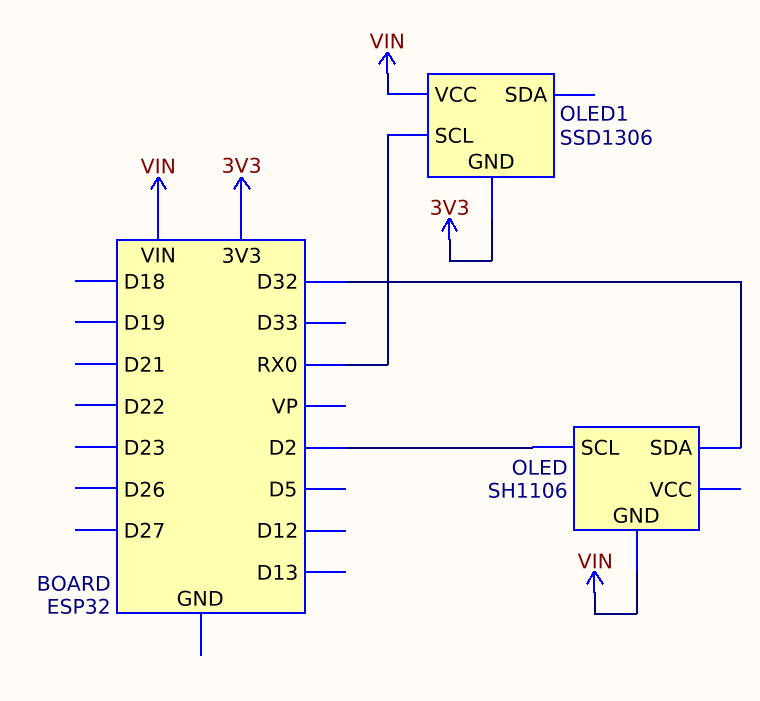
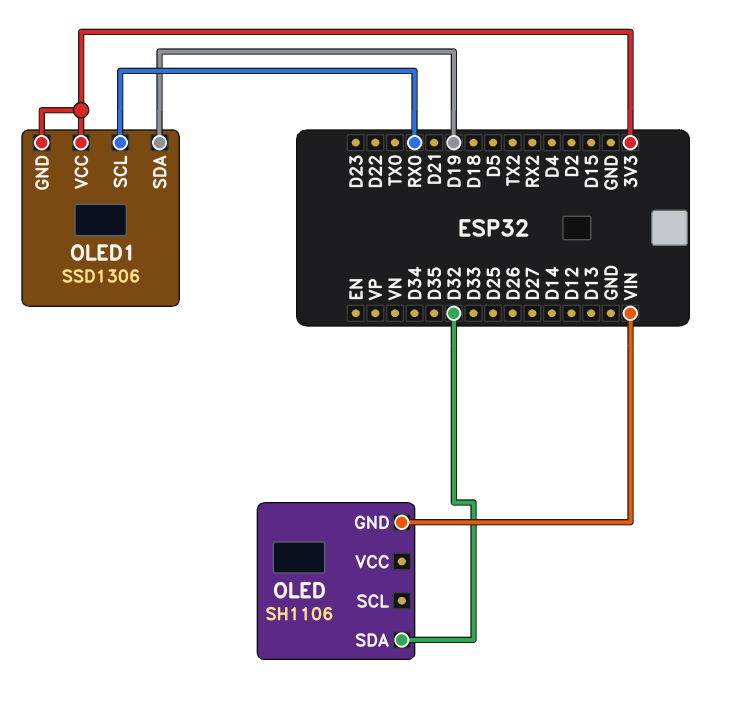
OLED pin SCL: D2 -> none
OLED1 pin SDA: none -> D19
OLED1 pin VCC: VIN -> 3V3

